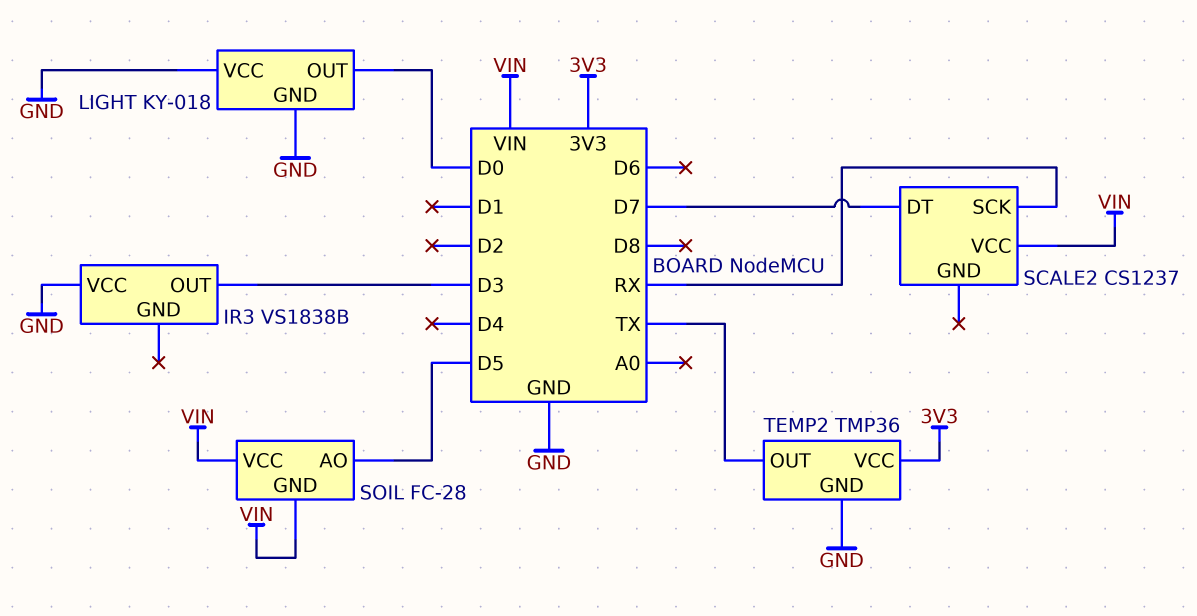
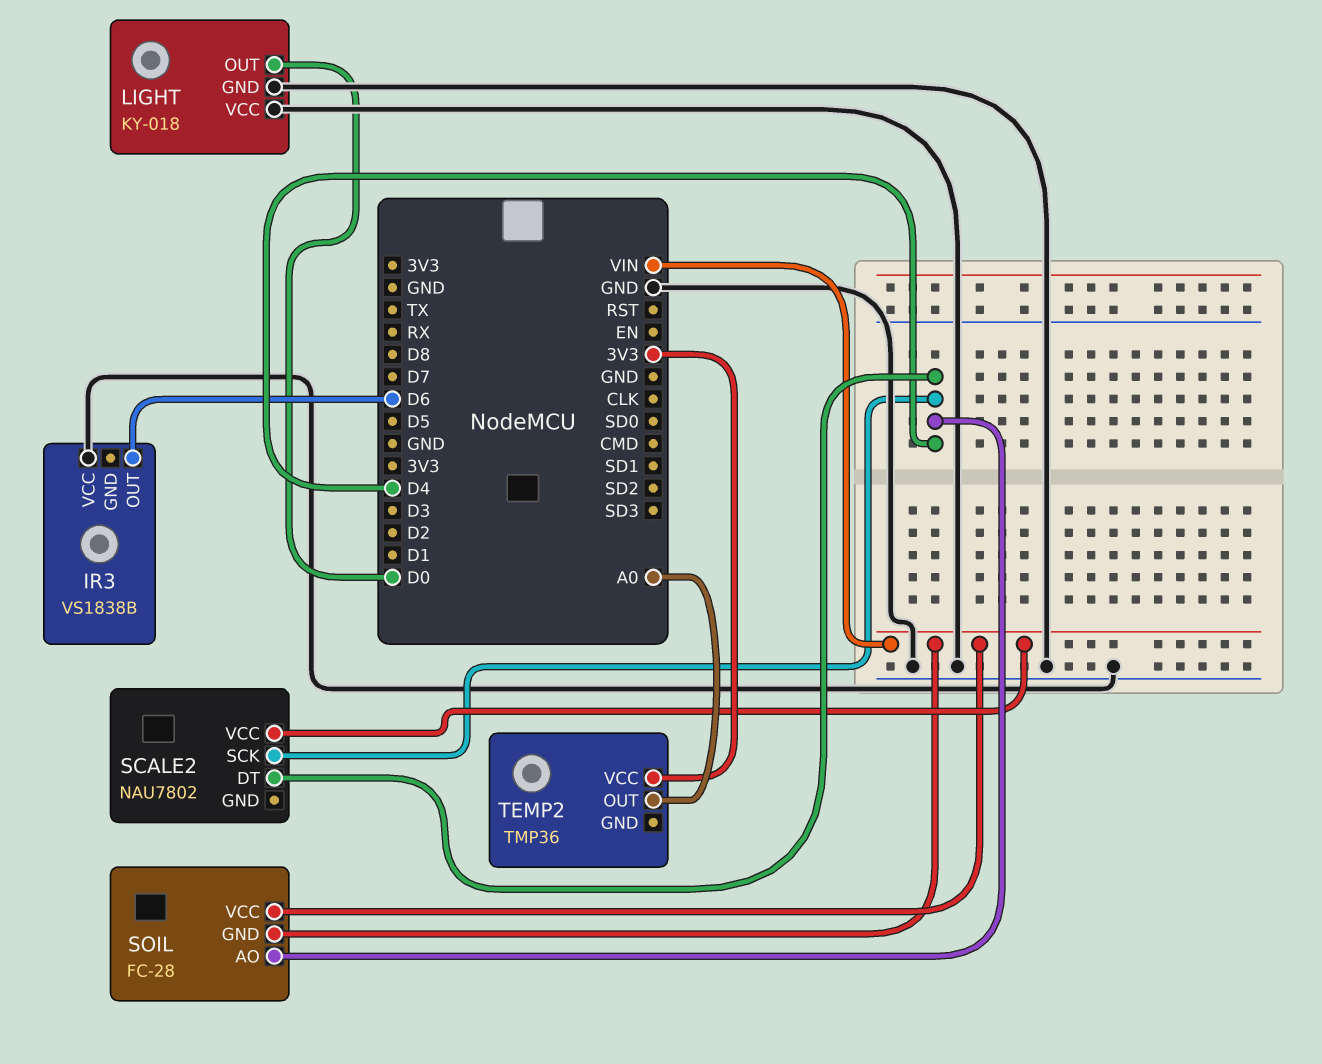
IR3 pin OUT: D3 -> D6
SCALE2: CS1237 -> NAU7802
SCALE2 pin DT: D7 -> D4
SCALE2 pin SCK: RX -> D4
SOIL pin AO: D5 -> D4
TEMP2 pin GND: GND -> none
TEMP2 pin OUT: TX -> A0

